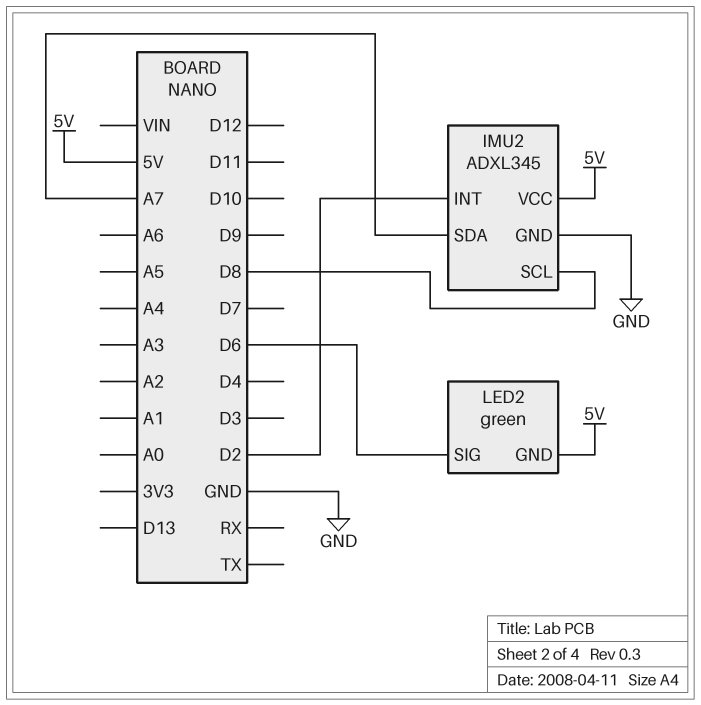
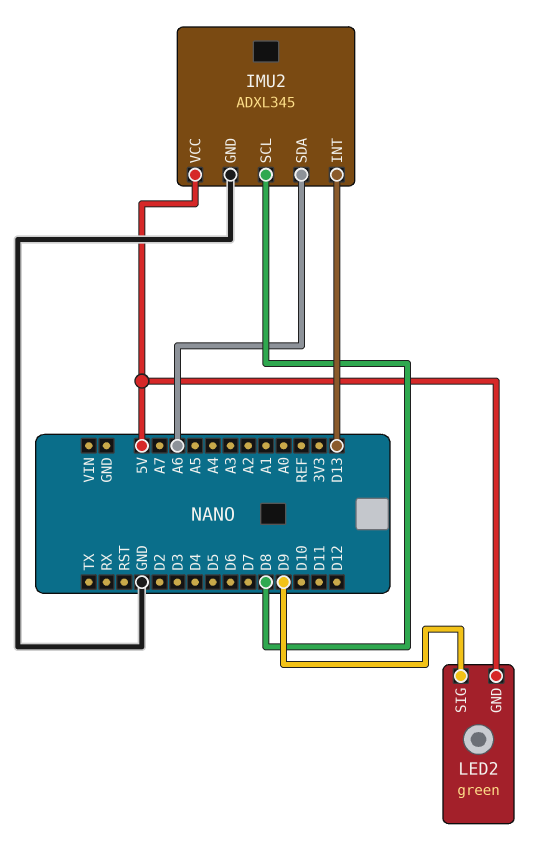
IMU2 pin INT: D2 -> D13
IMU2 pin SDA: A7 -> A6
LED2 pin SIG: D6 -> D9

